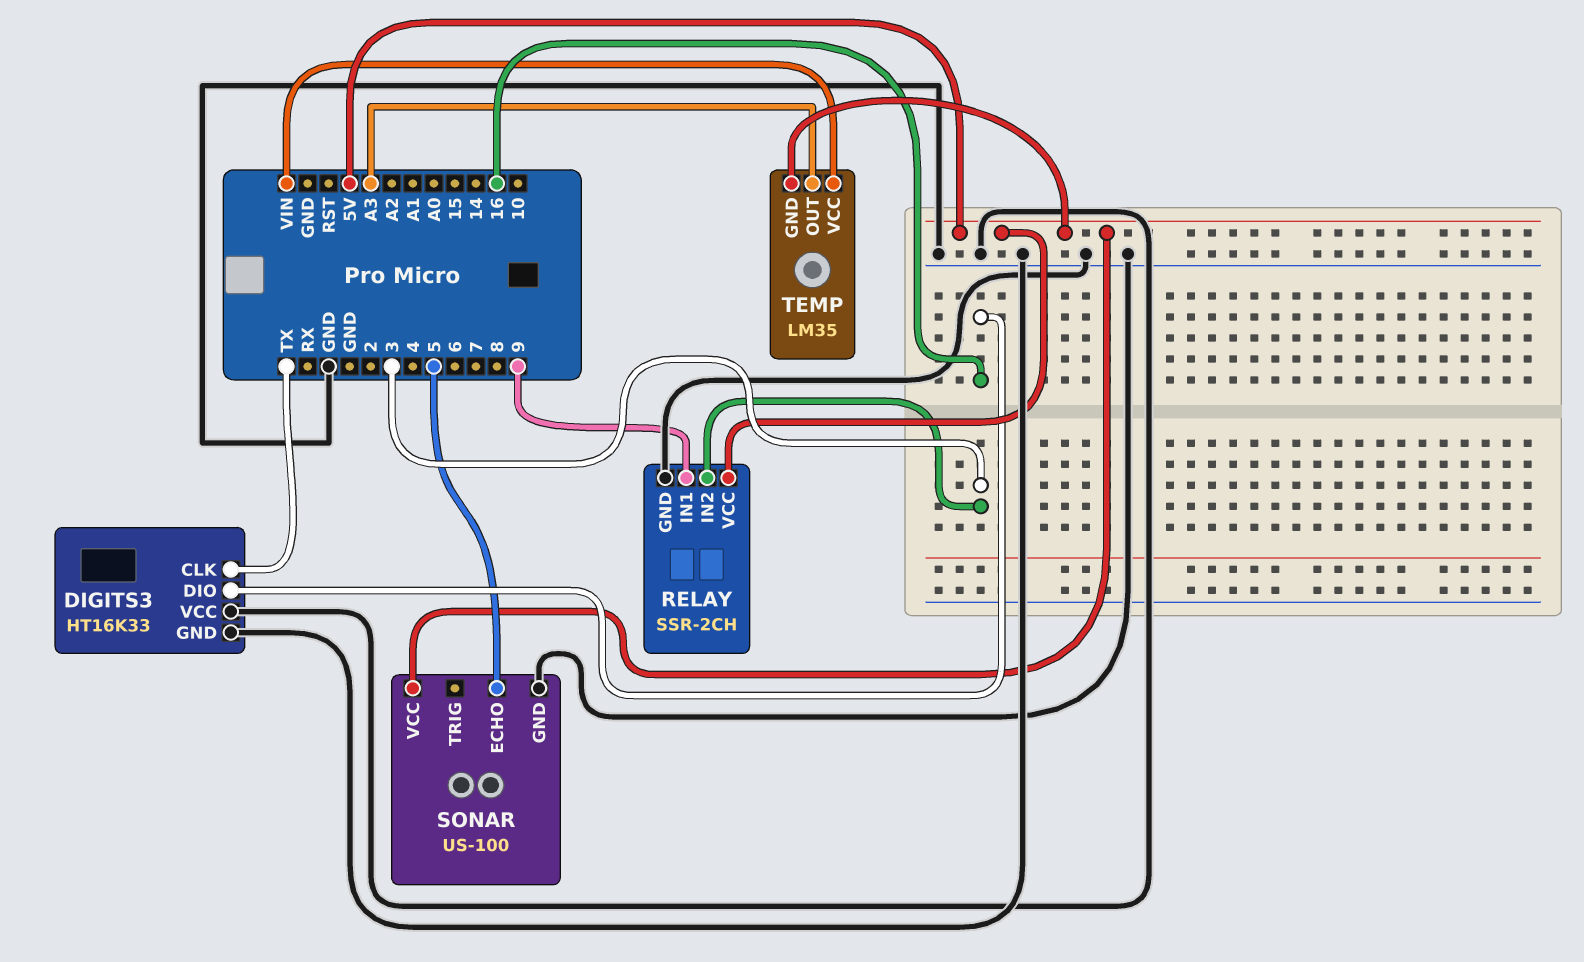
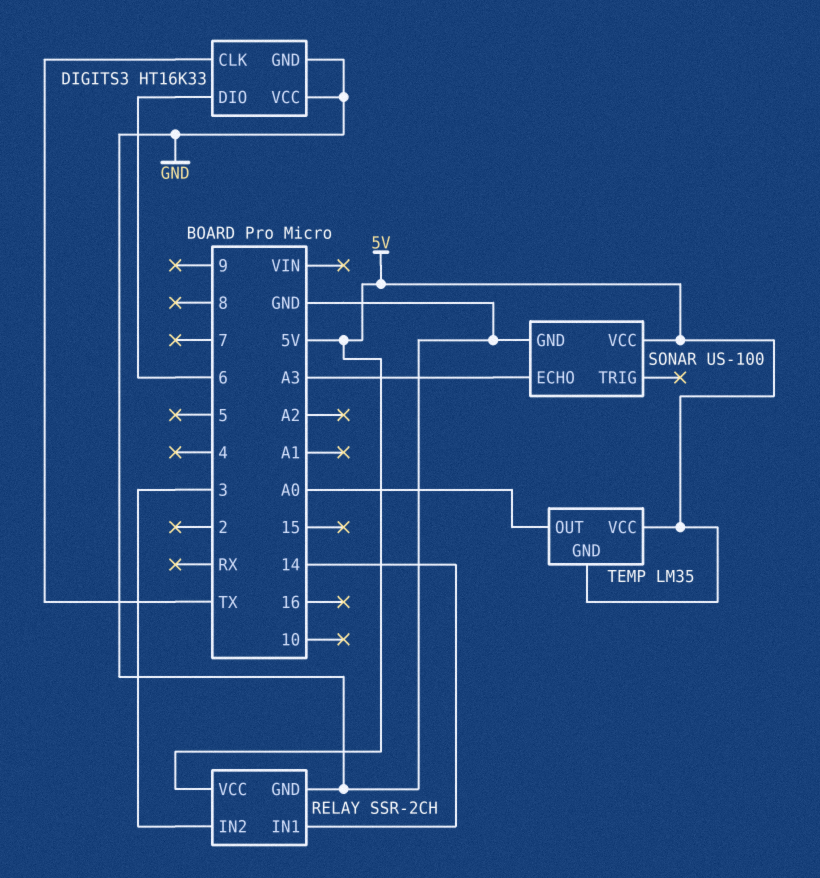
DIGITS3 pin DIO: 16 -> 6
RELAY pin IN1: 9 -> 14
SONAR pin ECHO: 5 -> A3
TEMP pin OUT: A3 -> A0
TEMP pin VCC: VIN -> 5V

